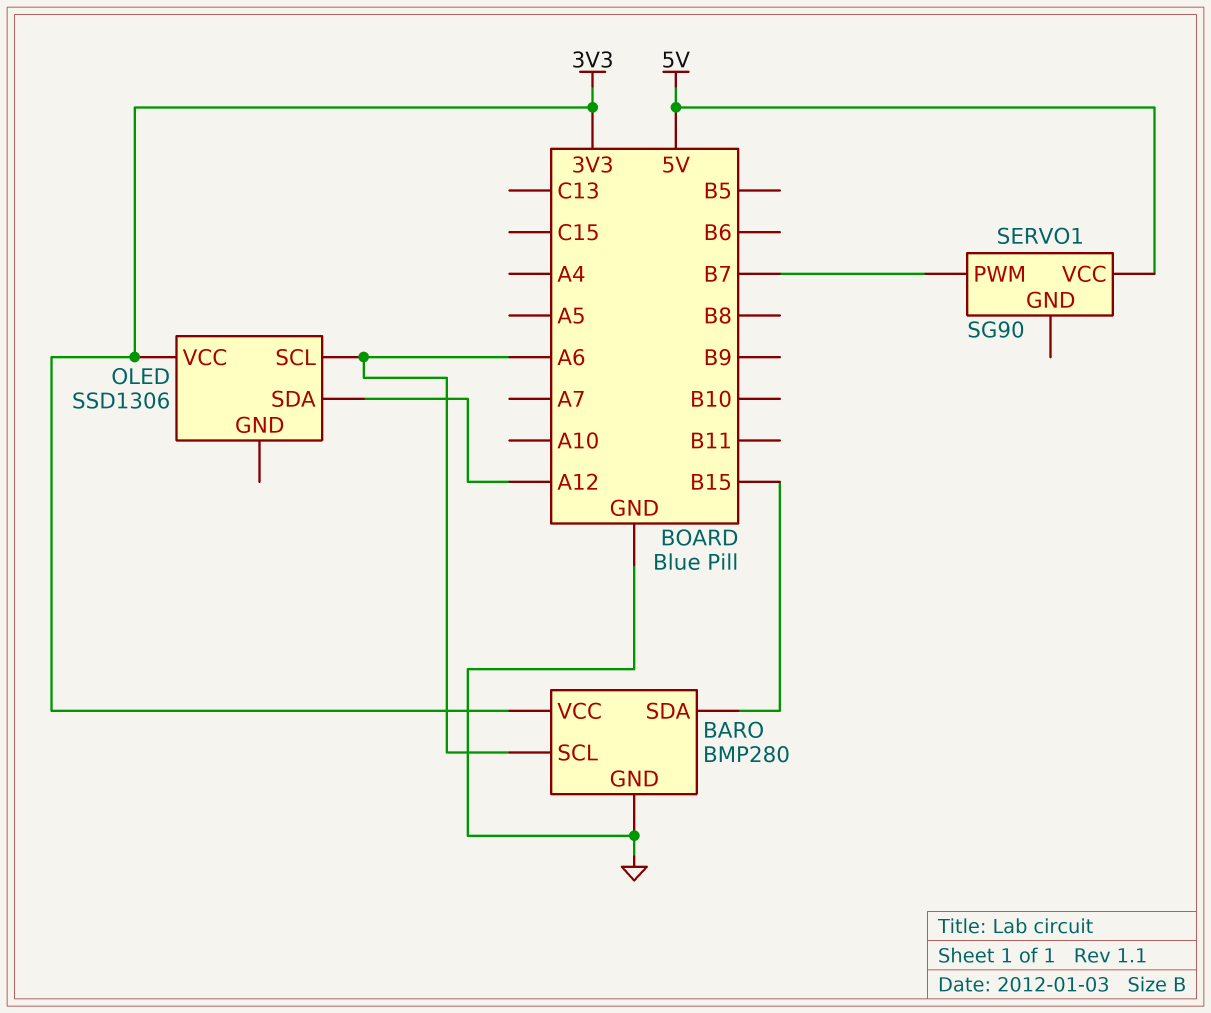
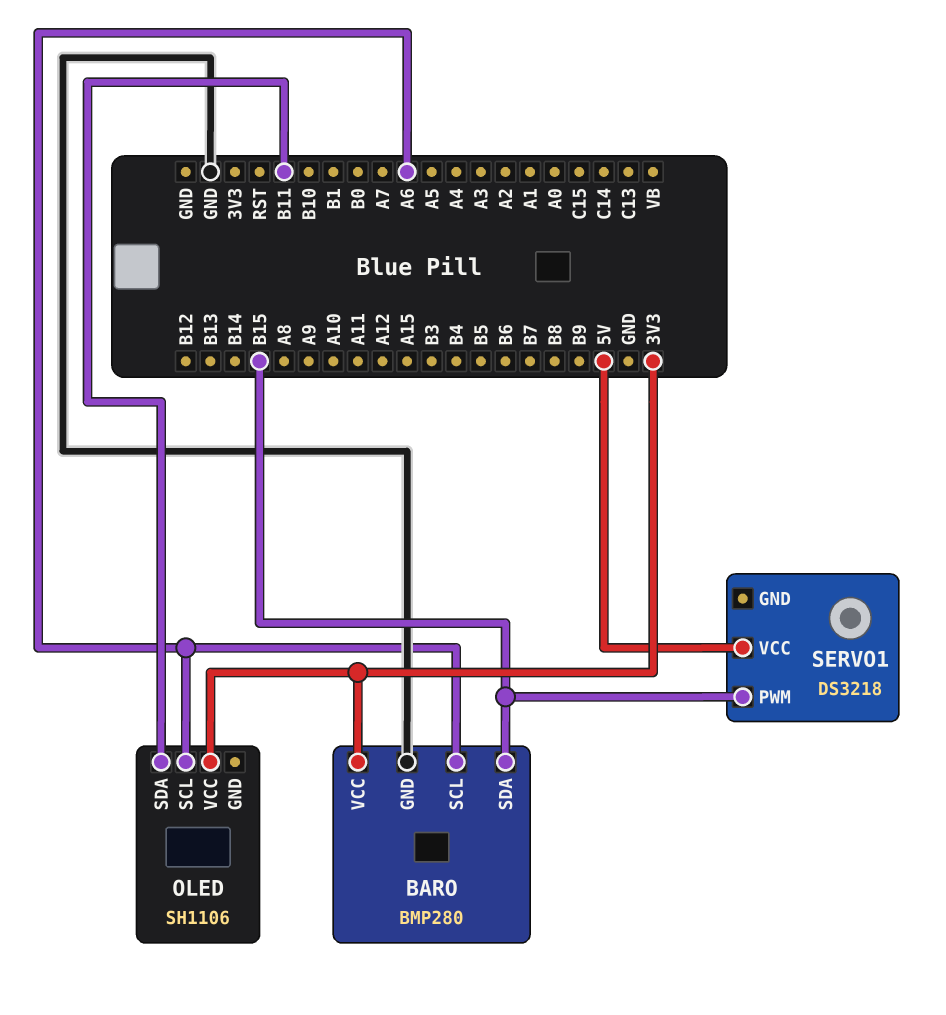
OLED: SSD1306 -> SH1106
OLED pin SDA: A12 -> B11
SERVO1: SG90 -> DS3218
SERVO1 pin PWM: B7 -> B15

